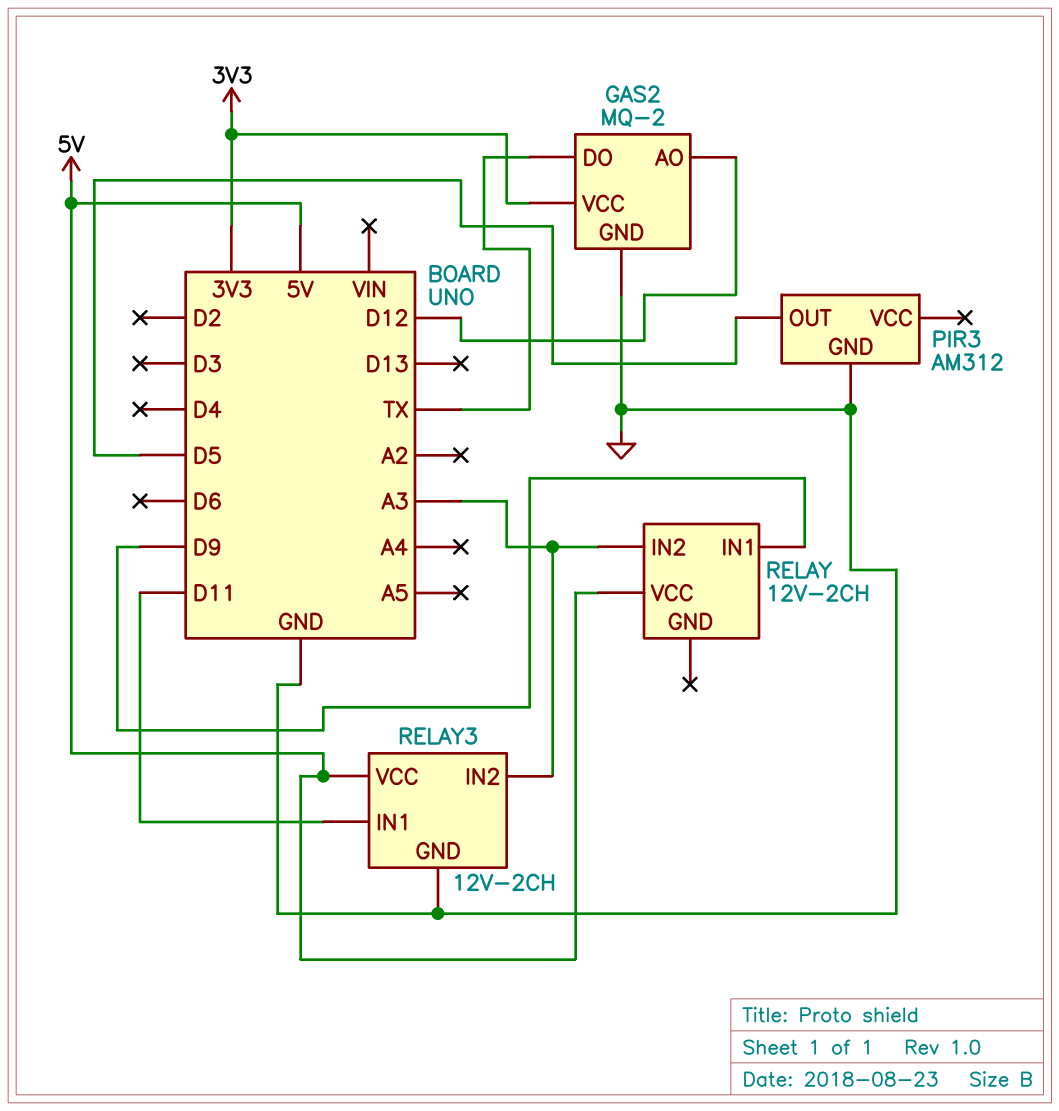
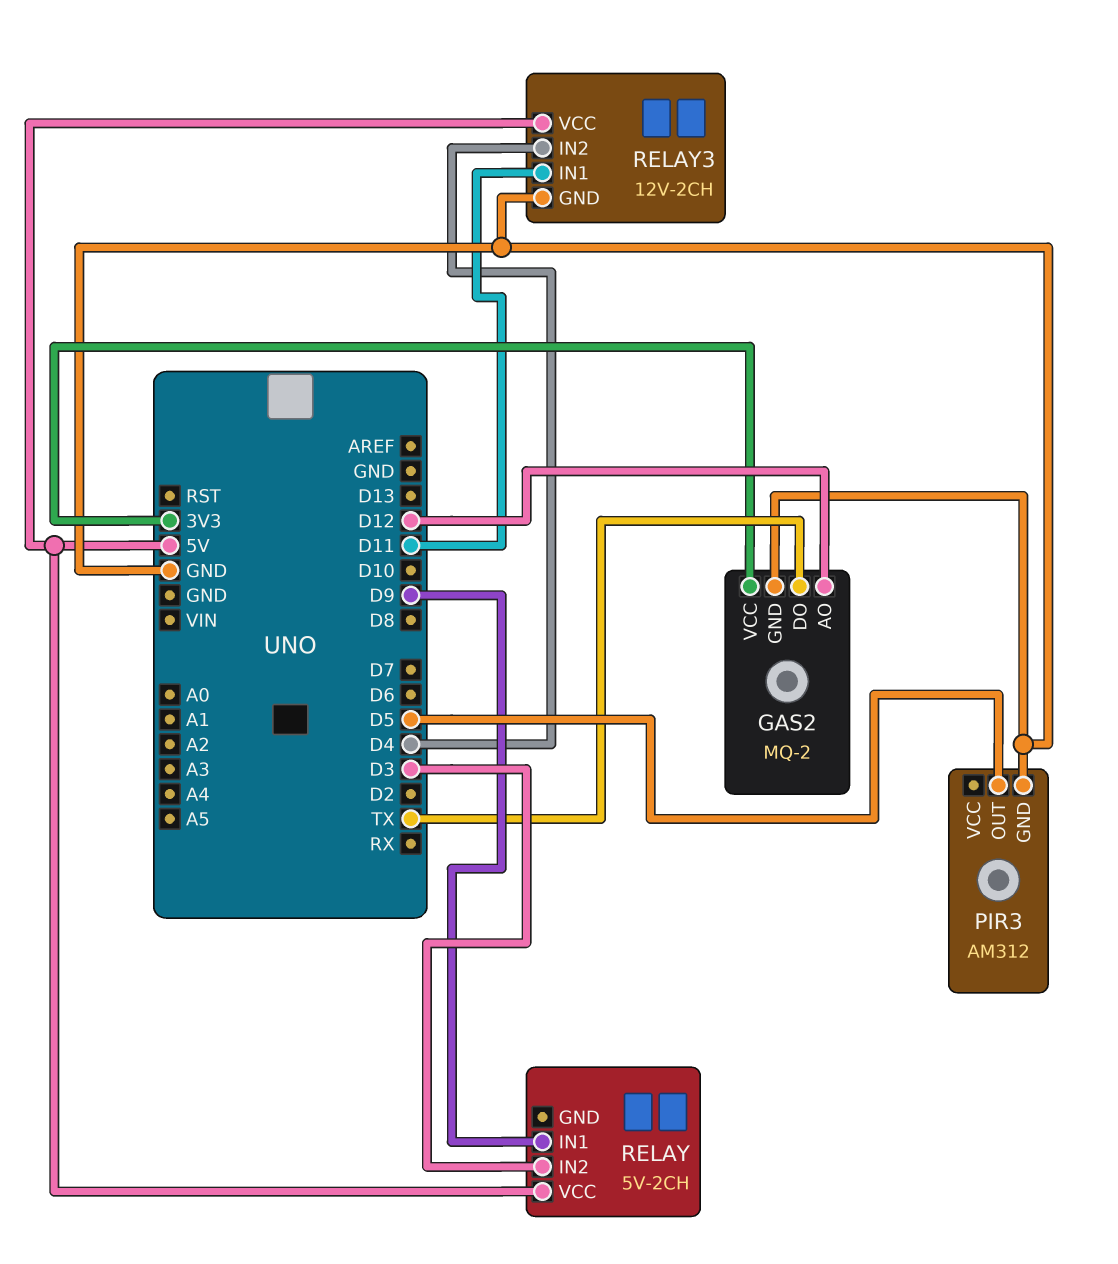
RELAY: 12V-2CH -> 5V-2CH
RELAY pin IN2: A3 -> D3
RELAY3 pin IN2: A3 -> D4

